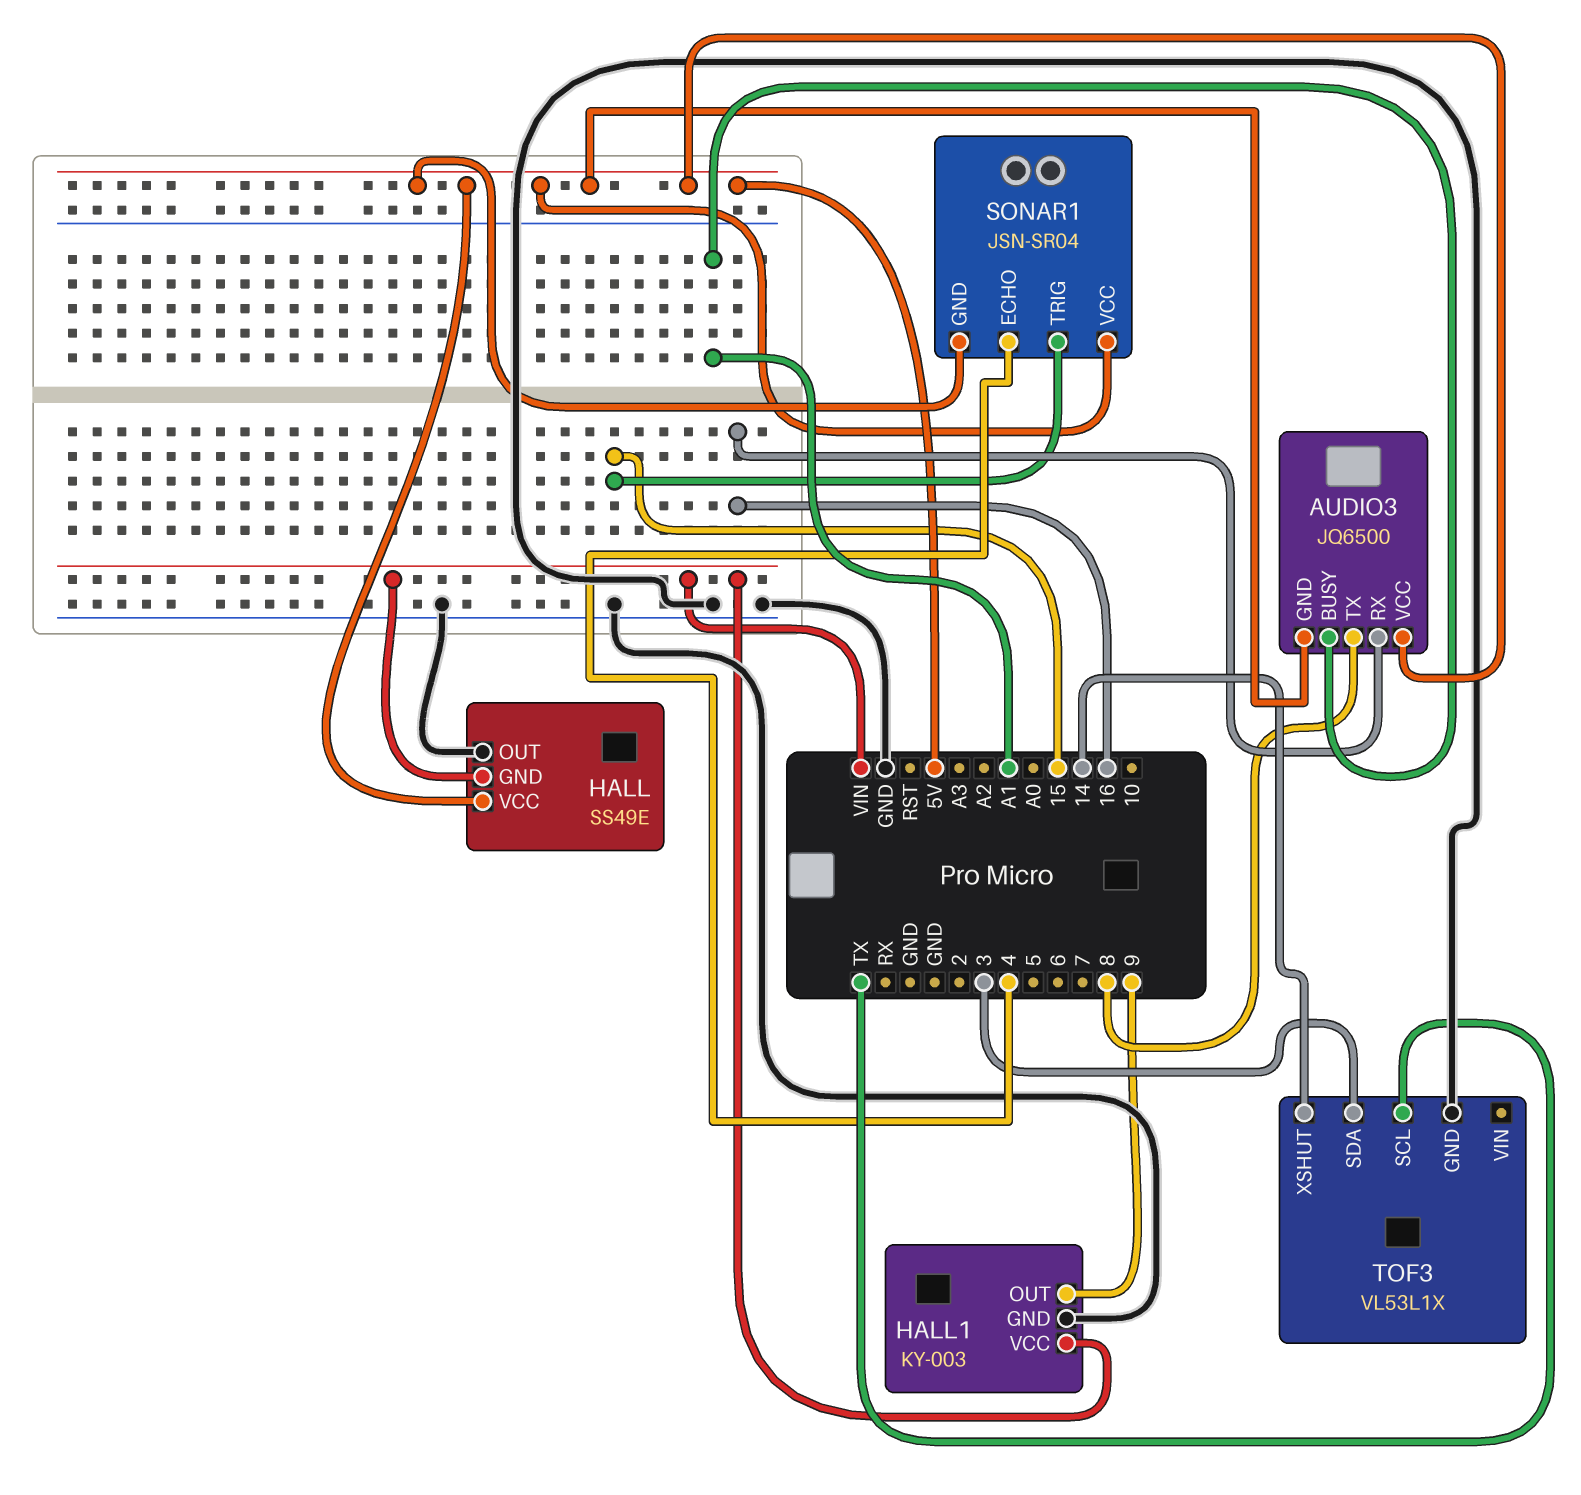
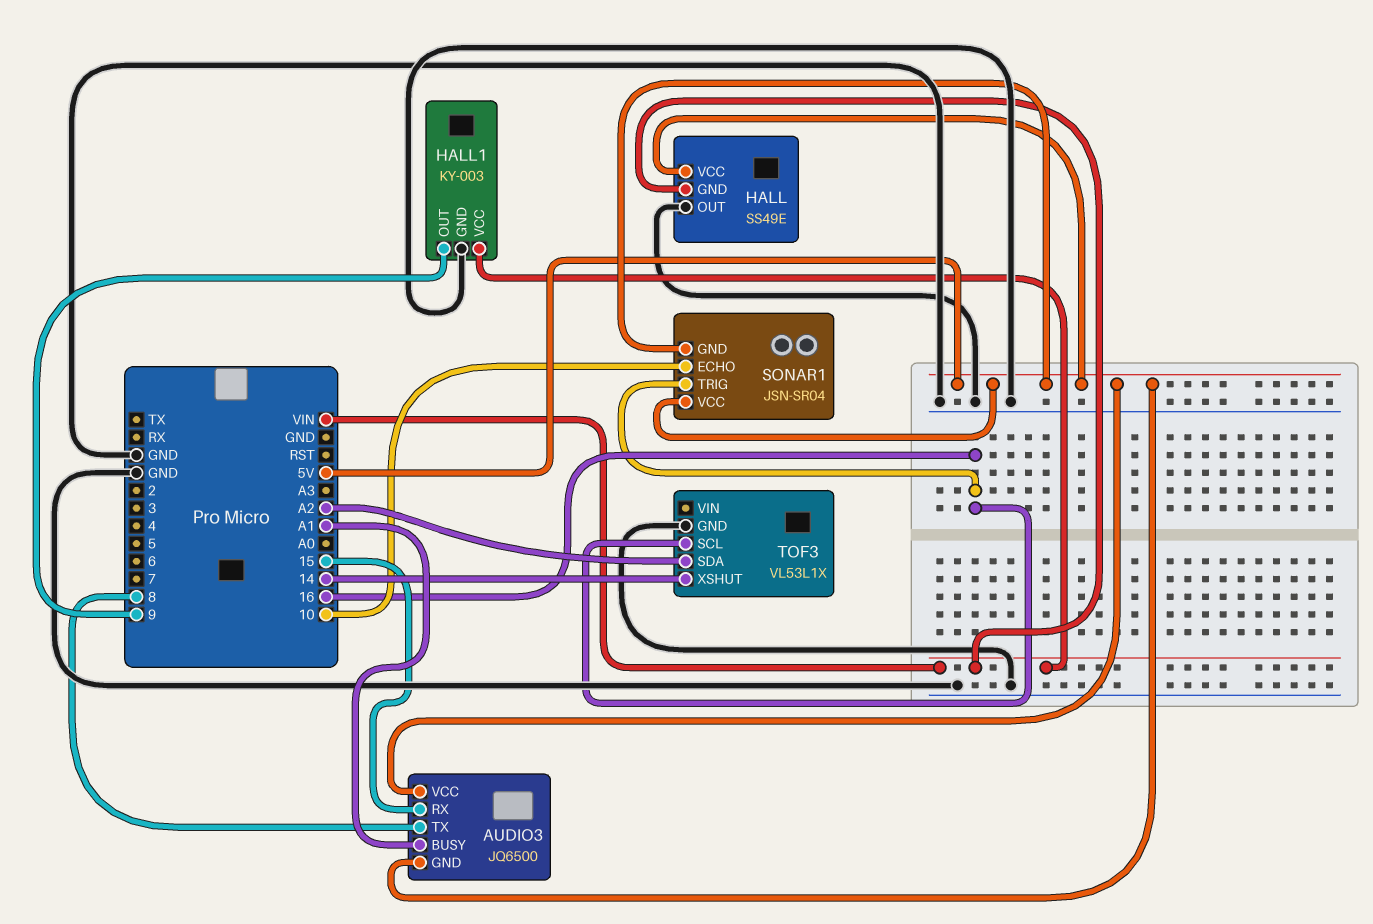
AUDIO3 pin RX: 16 -> 15
SONAR1 pin ECHO: 4 -> 10
SONAR1 pin TRIG: 15 -> 16
TOF3 pin SCL: TX -> 16
TOF3 pin SDA: 3 -> A2

